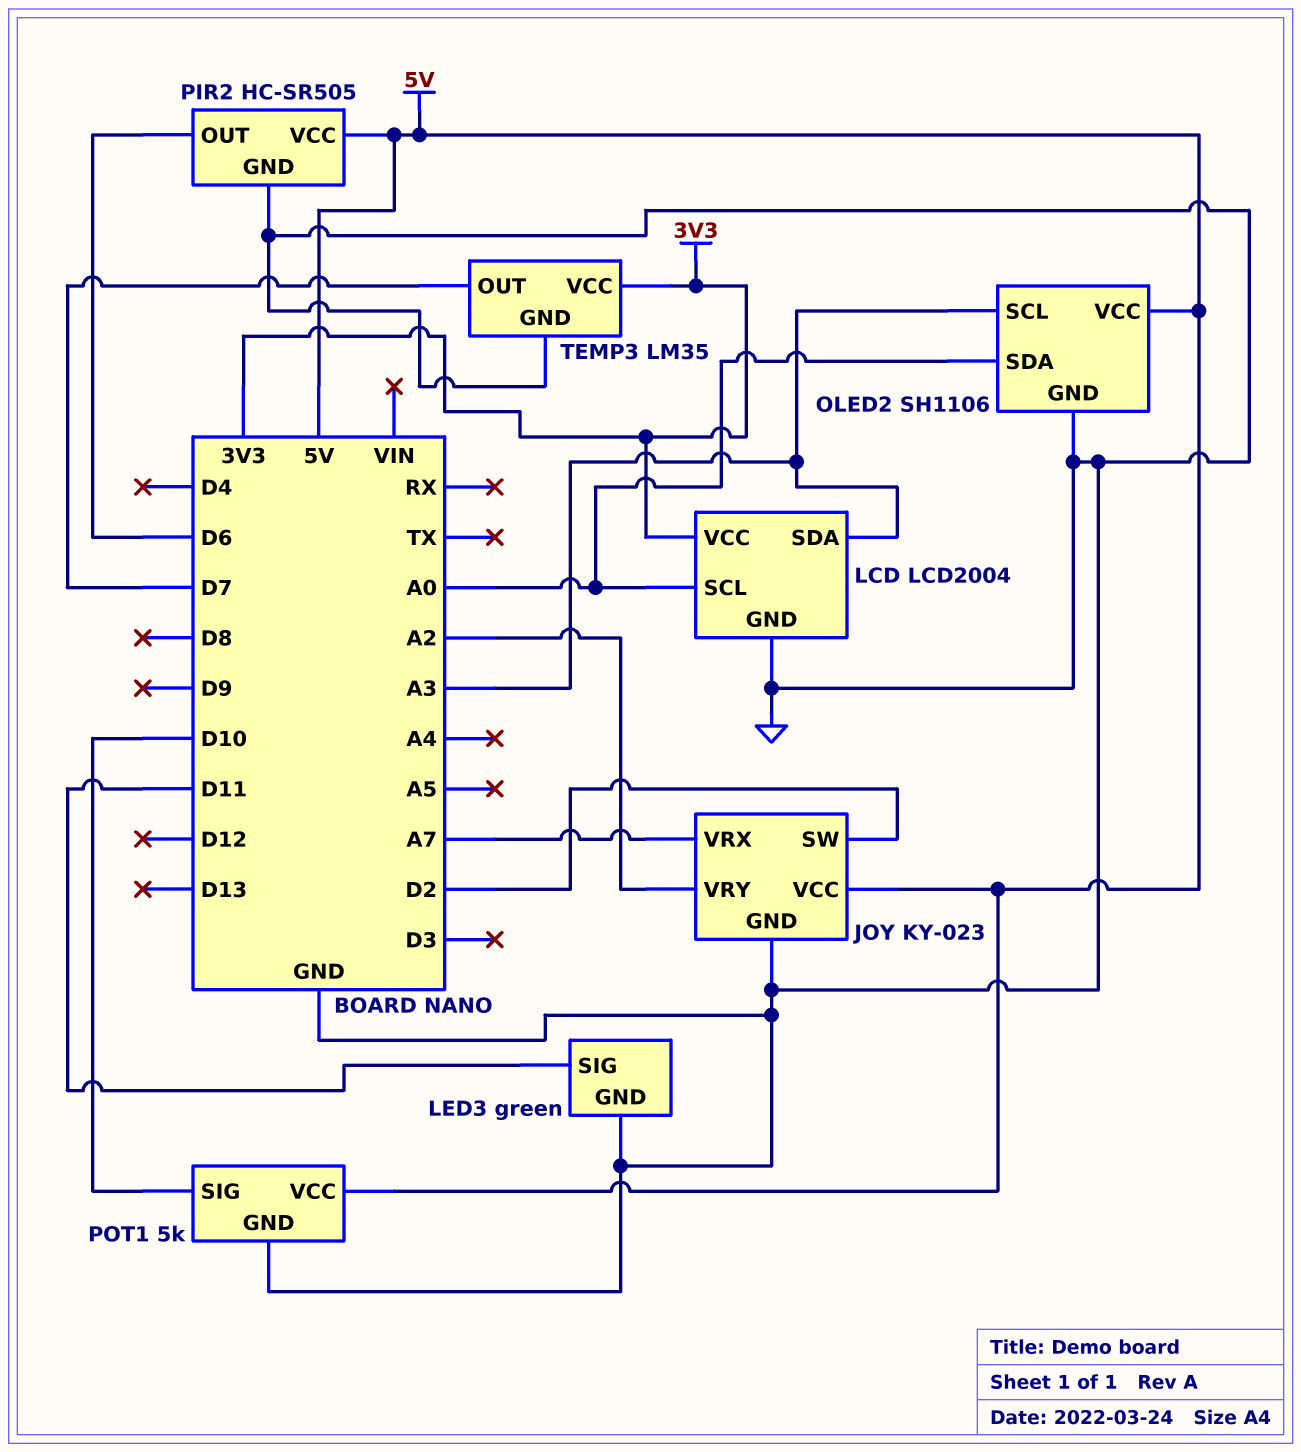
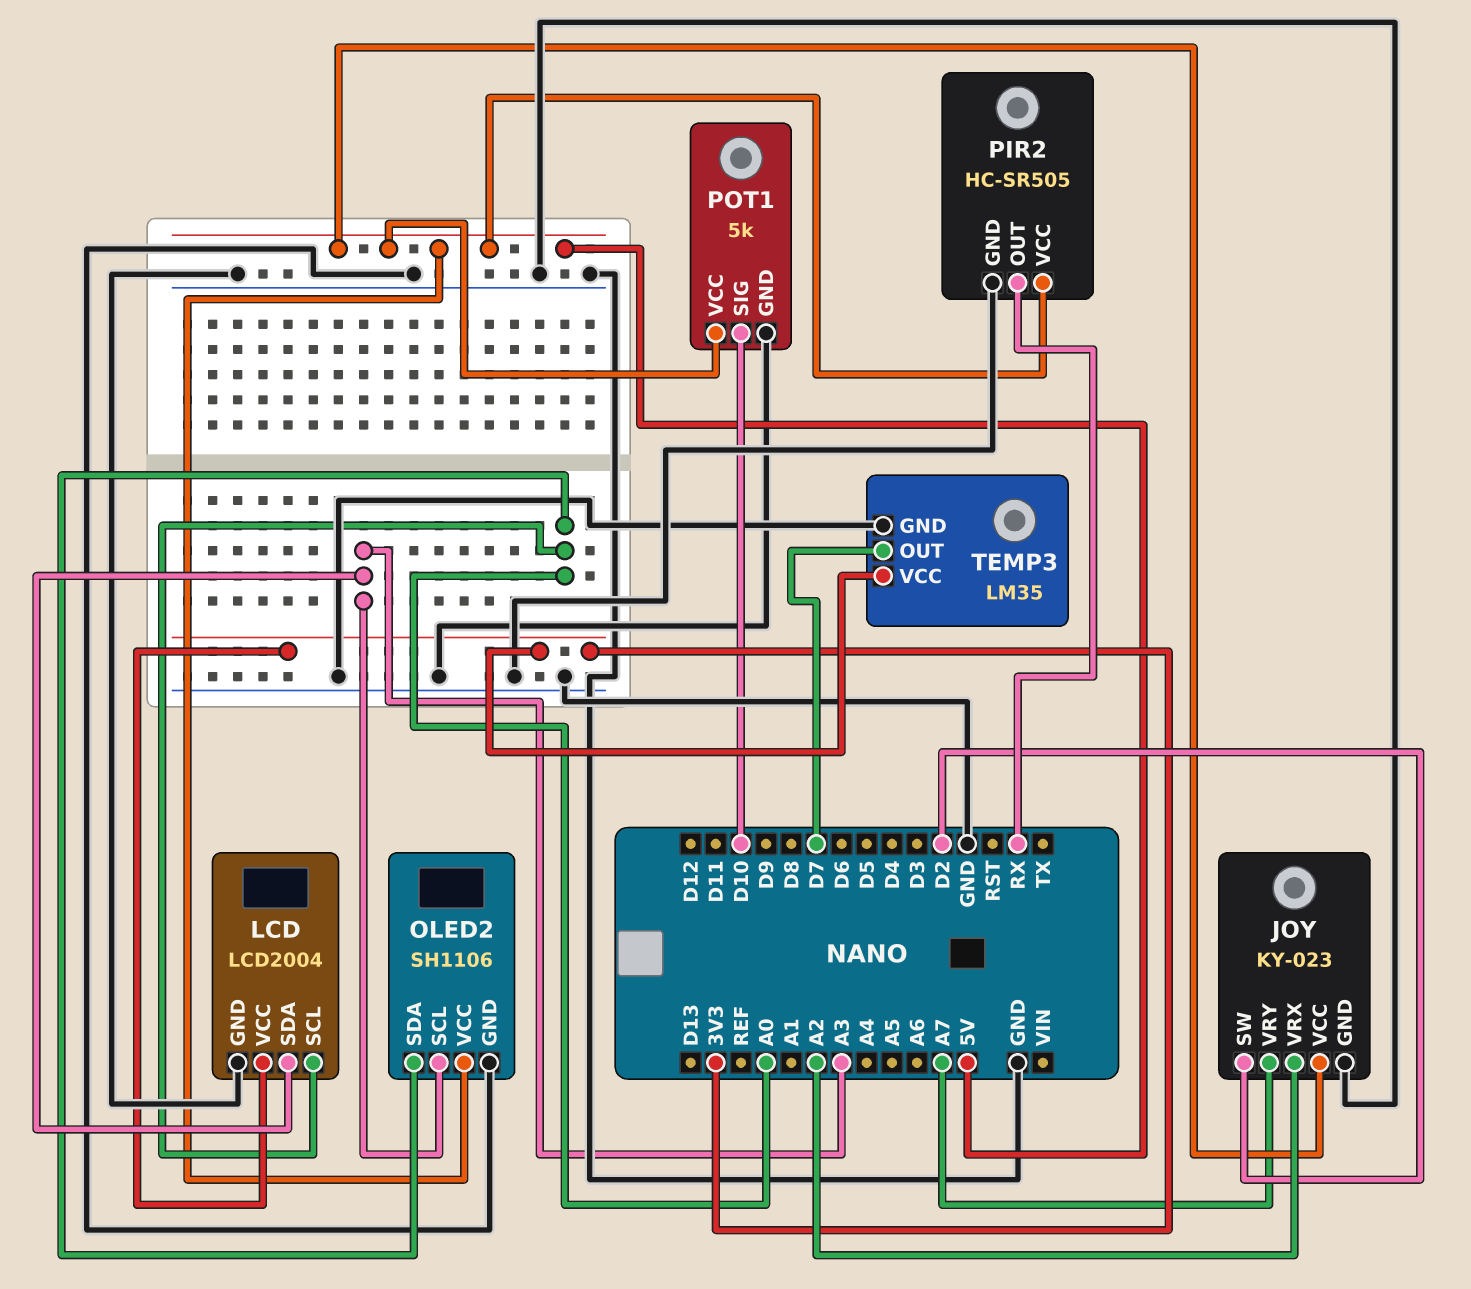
JOY pin VRX: A7 -> A2
JOY pin VRY: A2 -> A7
LED3: green -> none
LED3 pin GND: GND -> none
LED3 pin SIG: D11 -> none
PIR2 pin OUT: D6 -> RX

